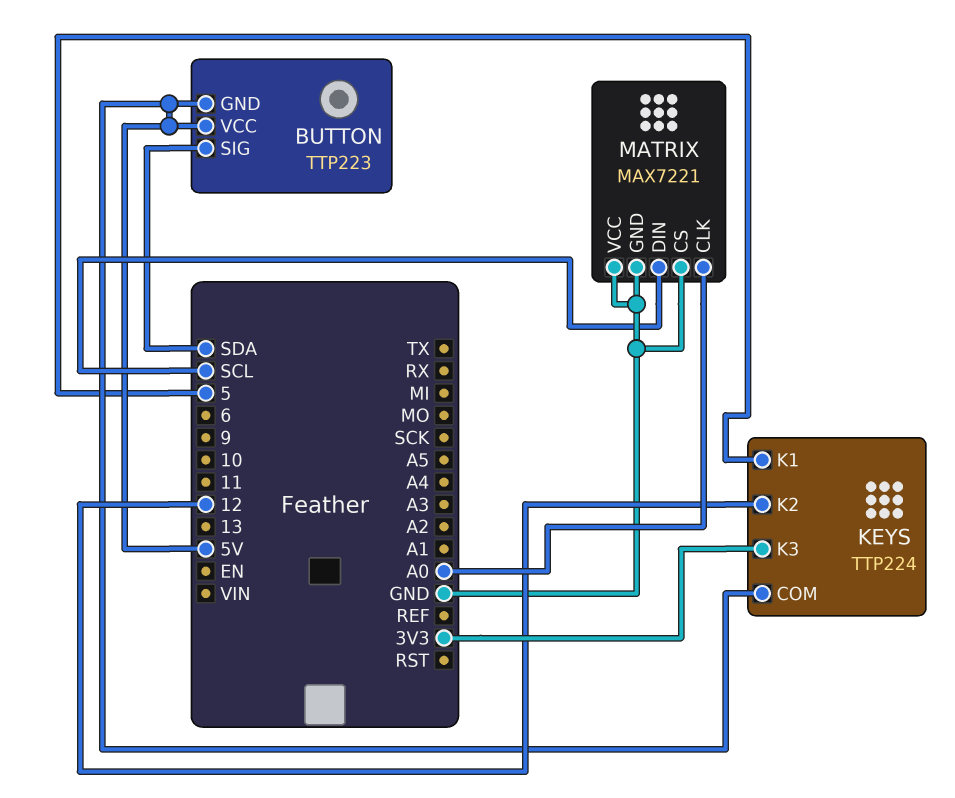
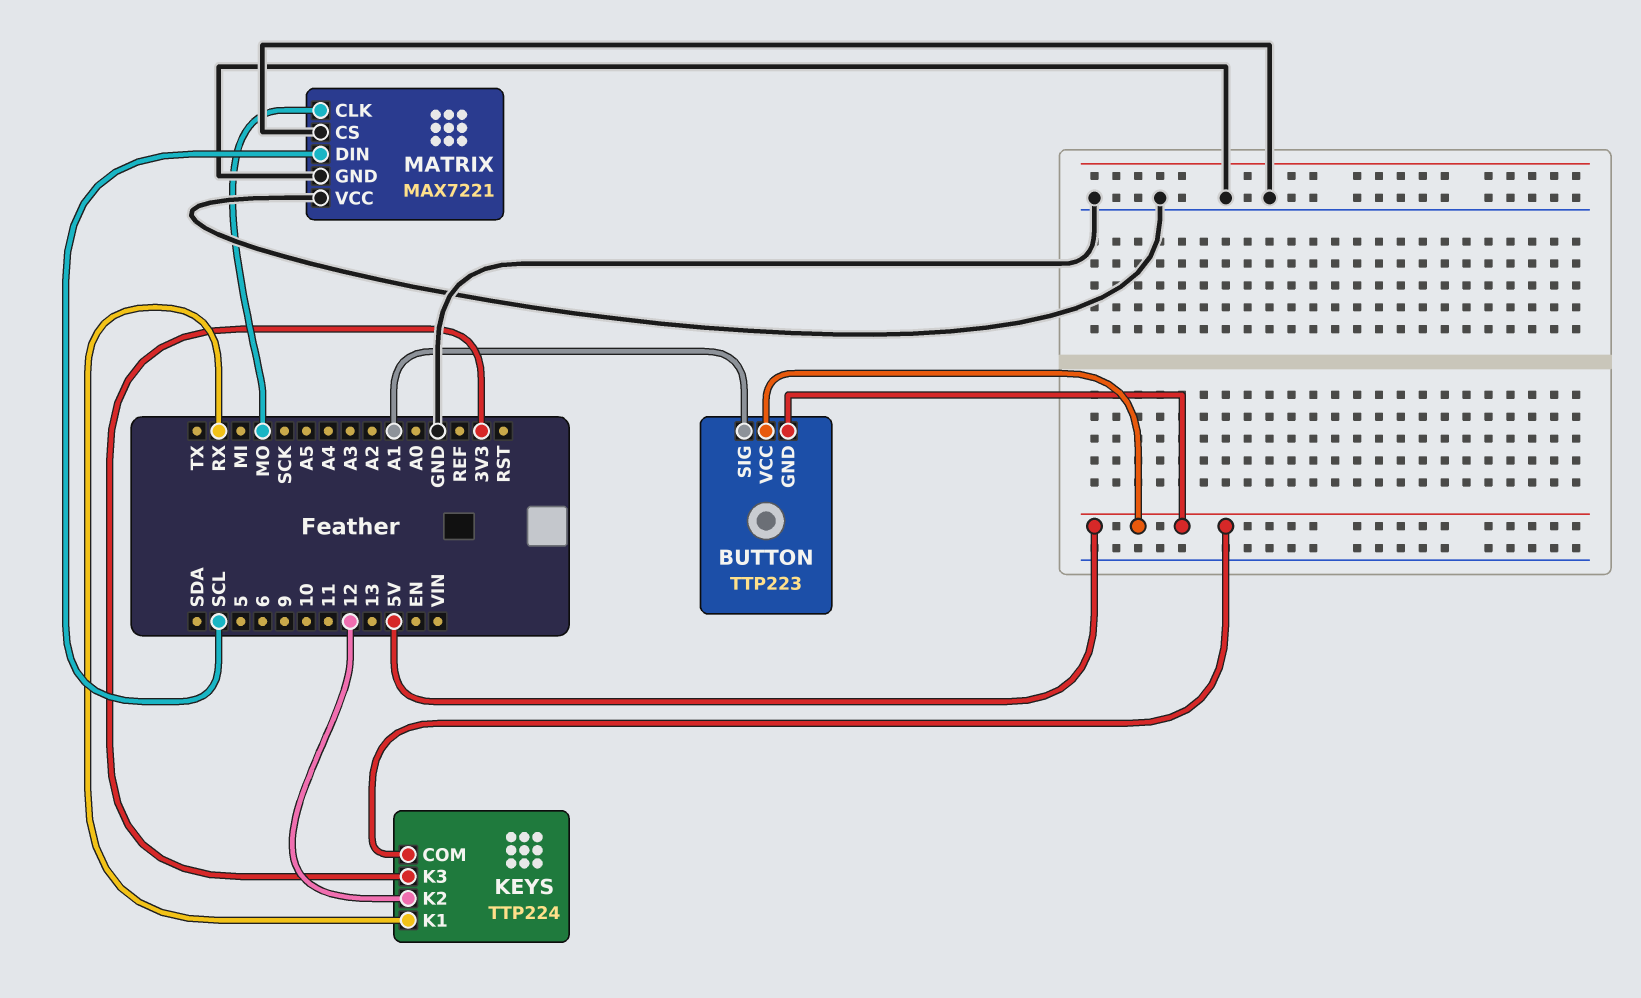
BUTTON pin SIG: SDA -> A1
KEYS pin K1: 5 -> RX
MATRIX pin CLK: A0 -> MO

